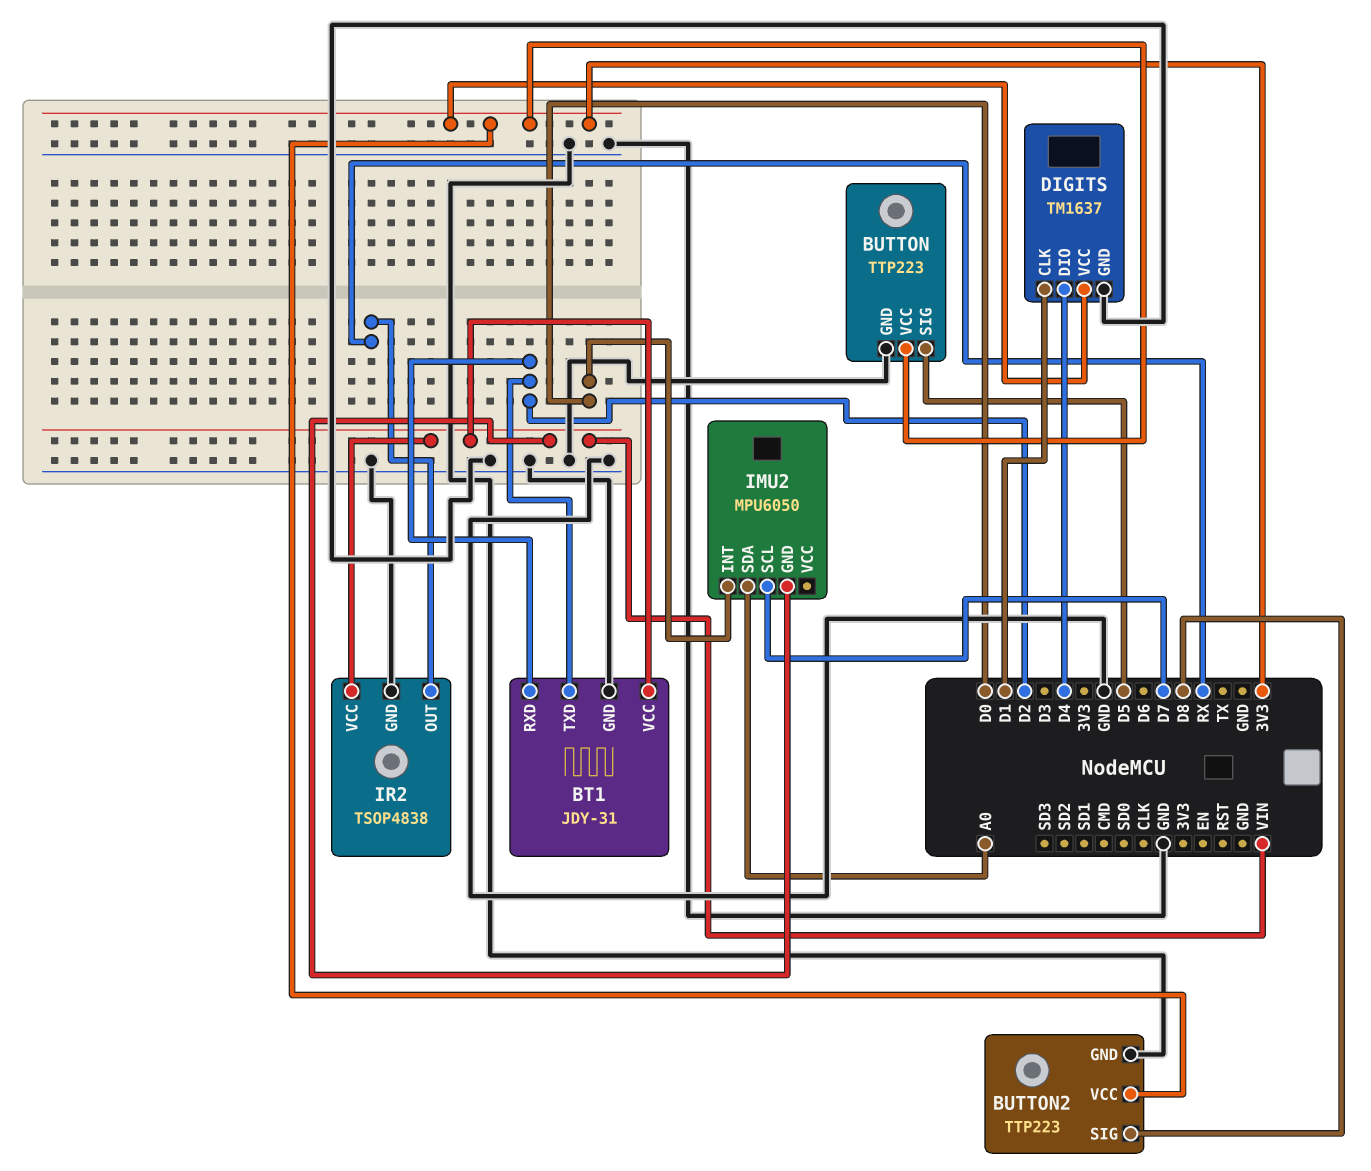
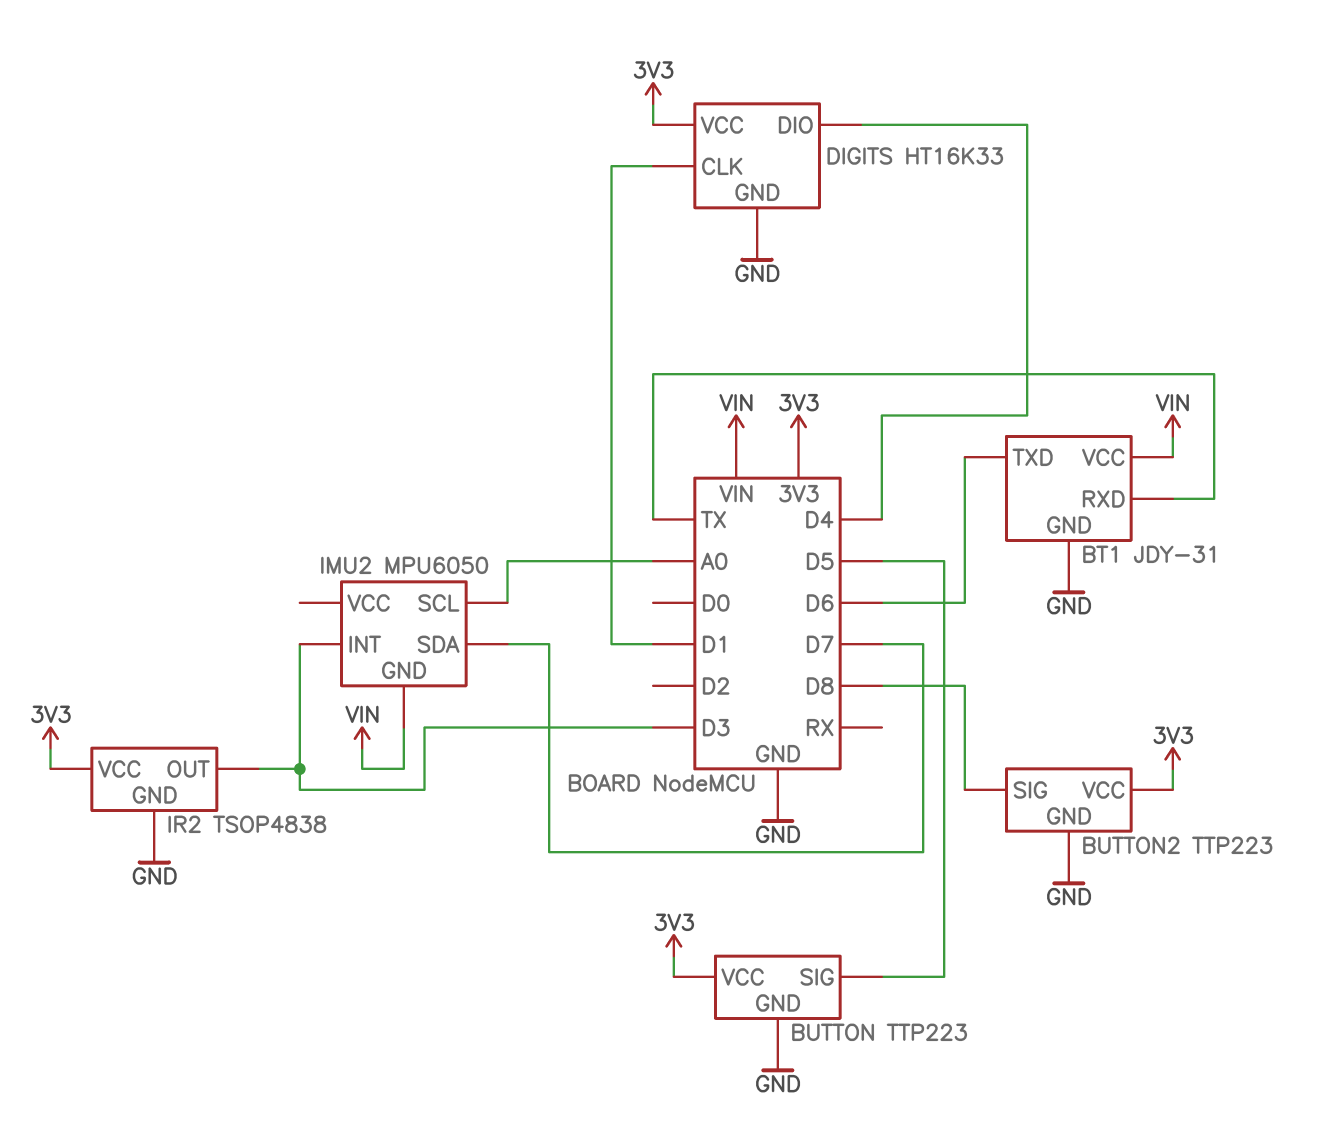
BT1 pin RXD: D2 -> TX
BT1 pin TXD: D2 -> D6
DIGITS: TM1637 -> HT16K33
IMU2 pin INT: D0 -> D3
IMU2 pin SCL: D7 -> A0
IMU2 pin SDA: A0 -> D7
IR2 pin OUT: RX -> D3
IR2 pin VCC: VIN -> 3V3

